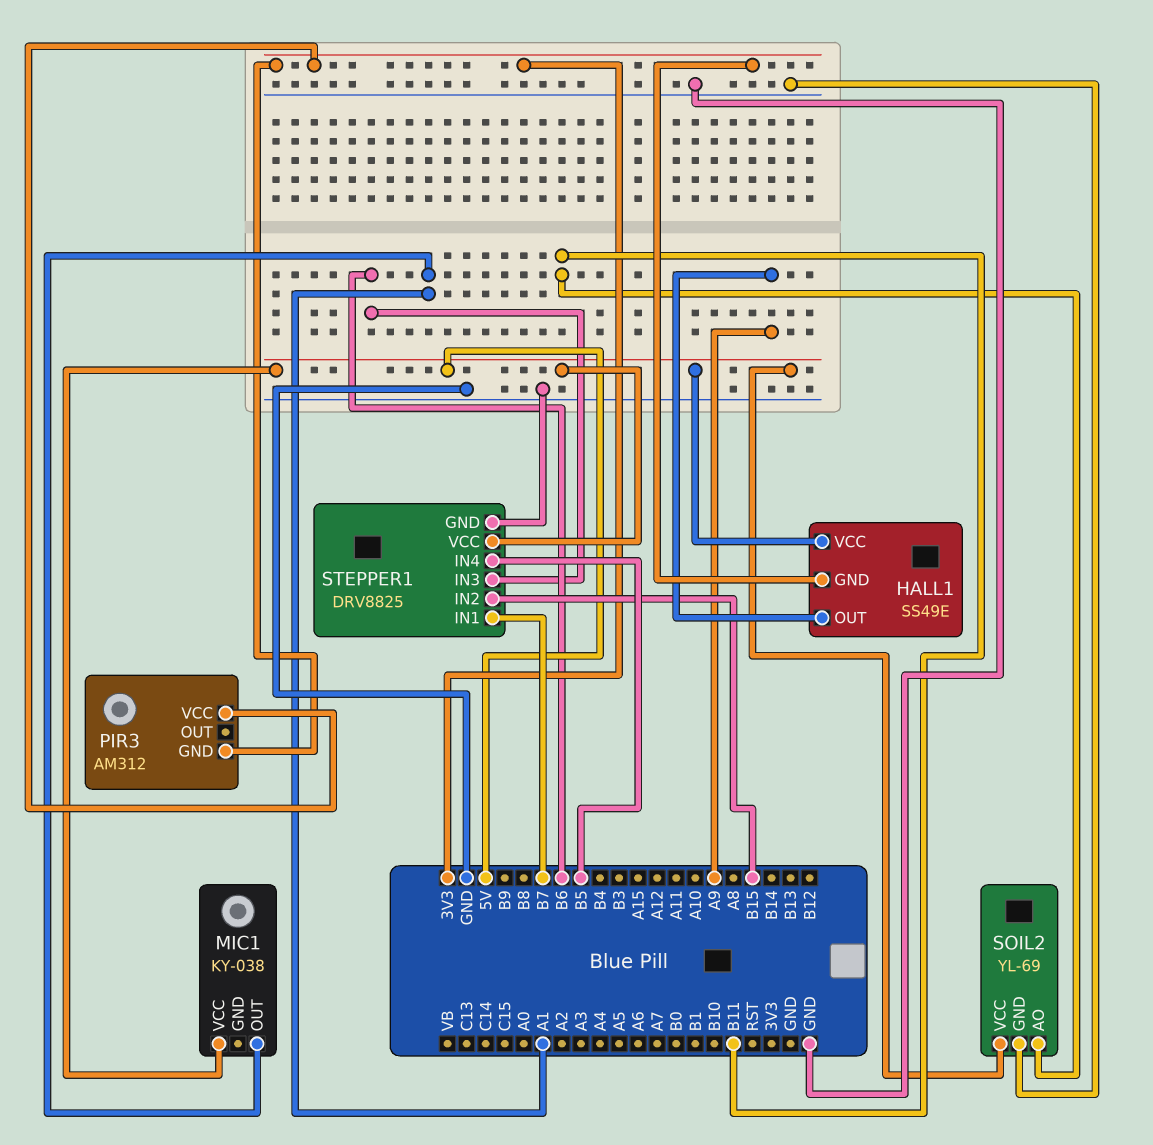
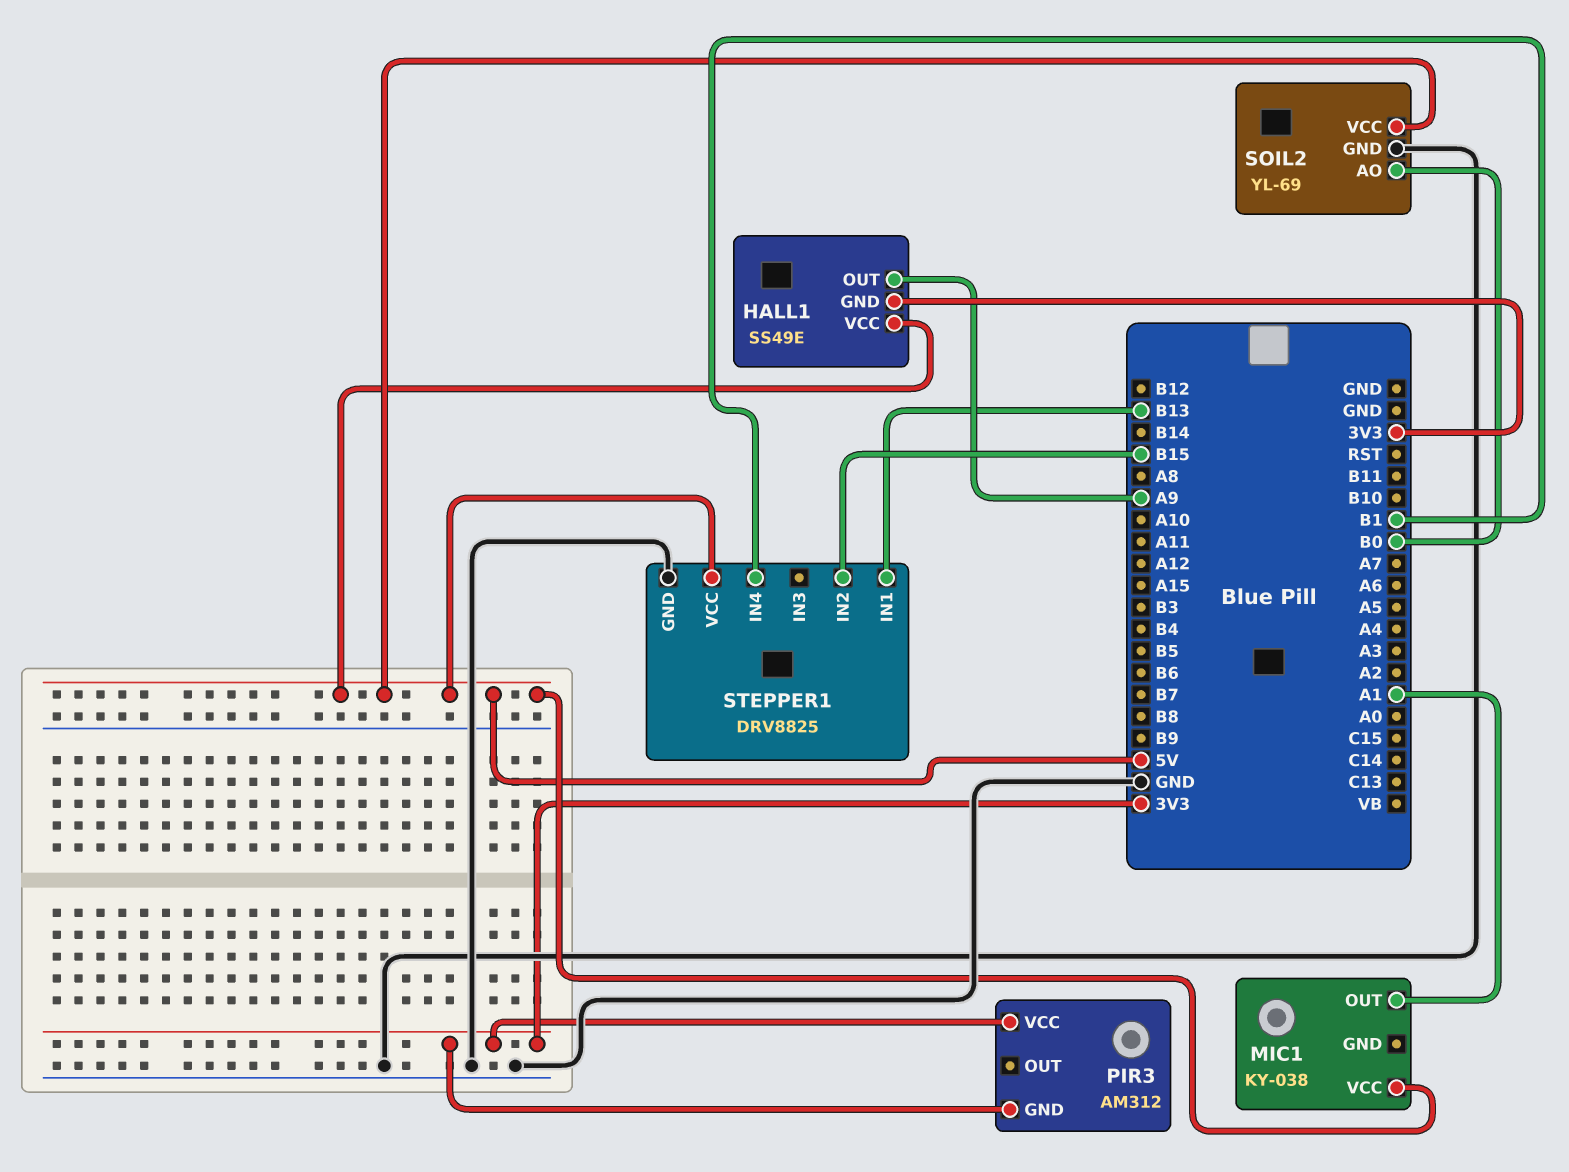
SOIL2 pin AO: B11 -> B0
STEPPER1 pin IN1: B7 -> B13
STEPPER1 pin IN3: B6 -> none
STEPPER1 pin IN4: B5 -> B1

